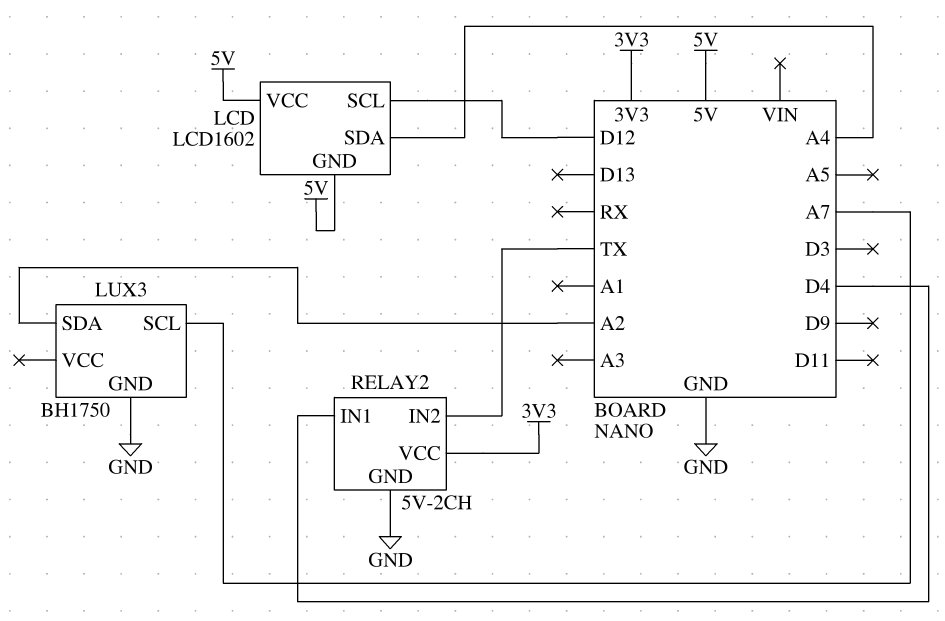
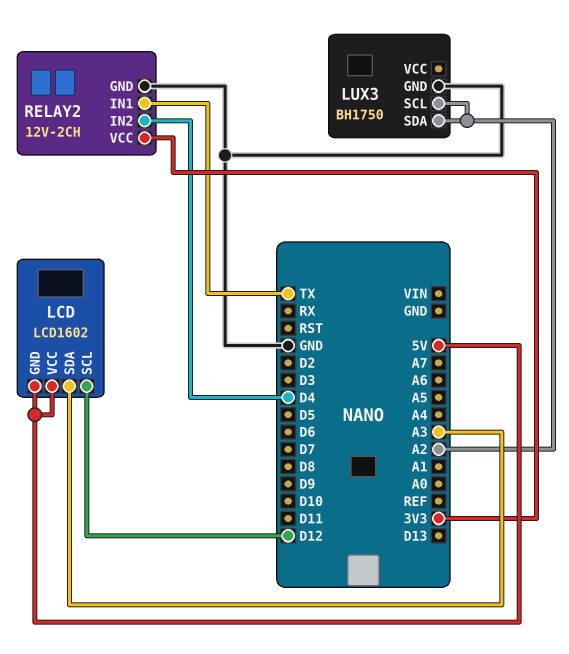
LCD pin SDA: A4 -> A3
LUX3 pin SCL: A7 -> A2
RELAY2: 5V-2CH -> 12V-2CH
RELAY2 pin IN1: D4 -> TX
RELAY2 pin IN2: TX -> D4

